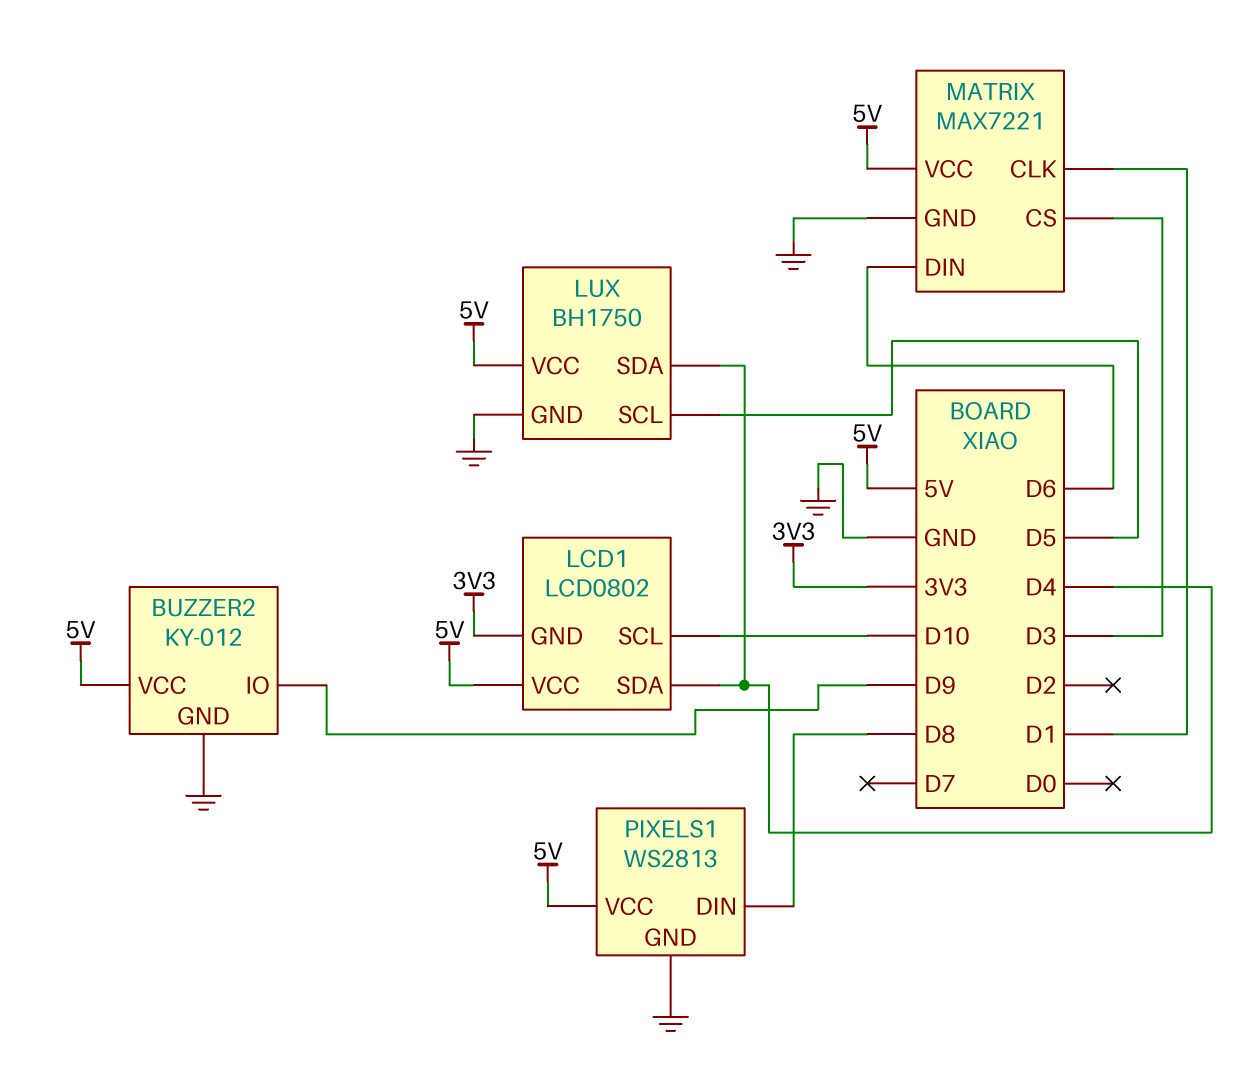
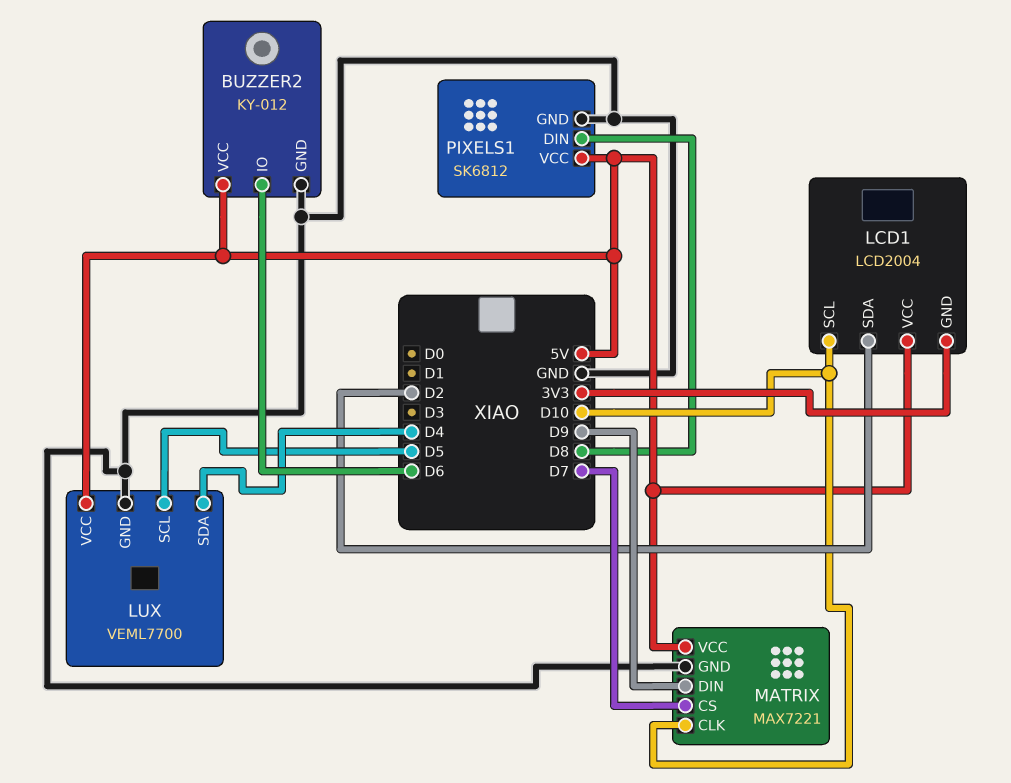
BUZZER2 pin IO: D9 -> D6
LCD1: LCD0802 -> LCD2004
LCD1 pin SDA: D4 -> D2
LUX: BH1750 -> VEML7700
MATRIX pin CLK: D1 -> D10
MATRIX pin CS: D3 -> D7
MATRIX pin DIN: D6 -> D9
PIXELS1: WS2813 -> SK6812

